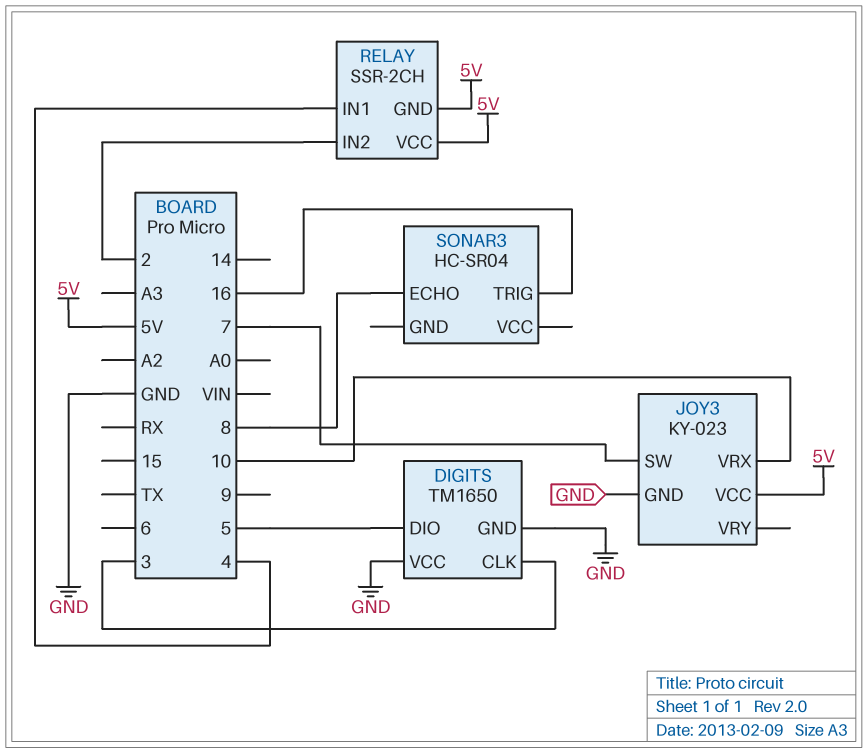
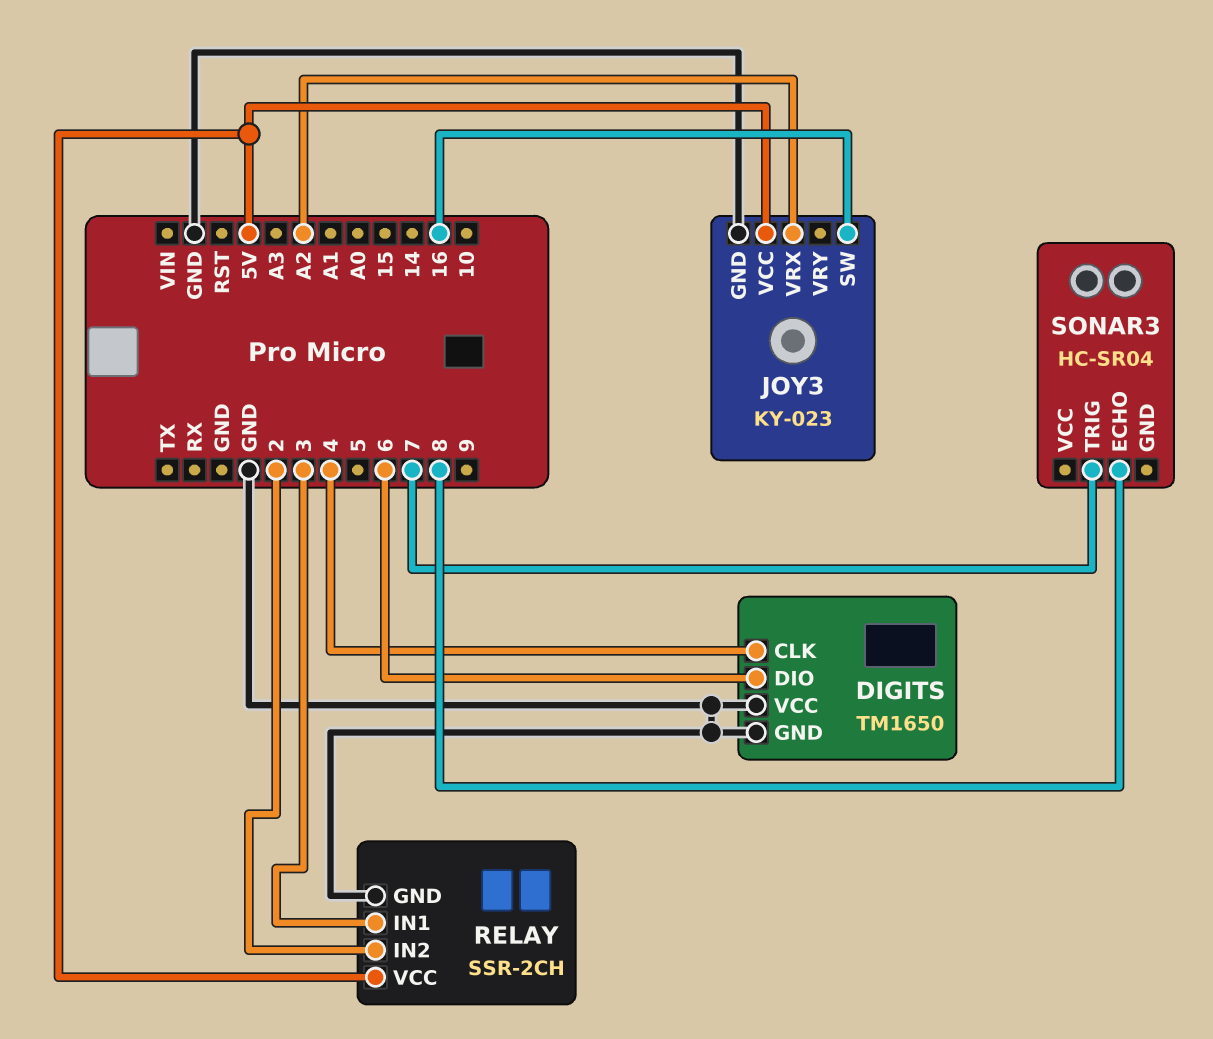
DIGITS pin CLK: 3 -> 4
DIGITS pin DIO: 5 -> 6
JOY3 pin SW: 7 -> 16
JOY3 pin VRX: 10 -> A2
RELAY pin GND: 5V -> GND
RELAY pin IN1: 4 -> 3
SONAR3 pin TRIG: 16 -> 7

